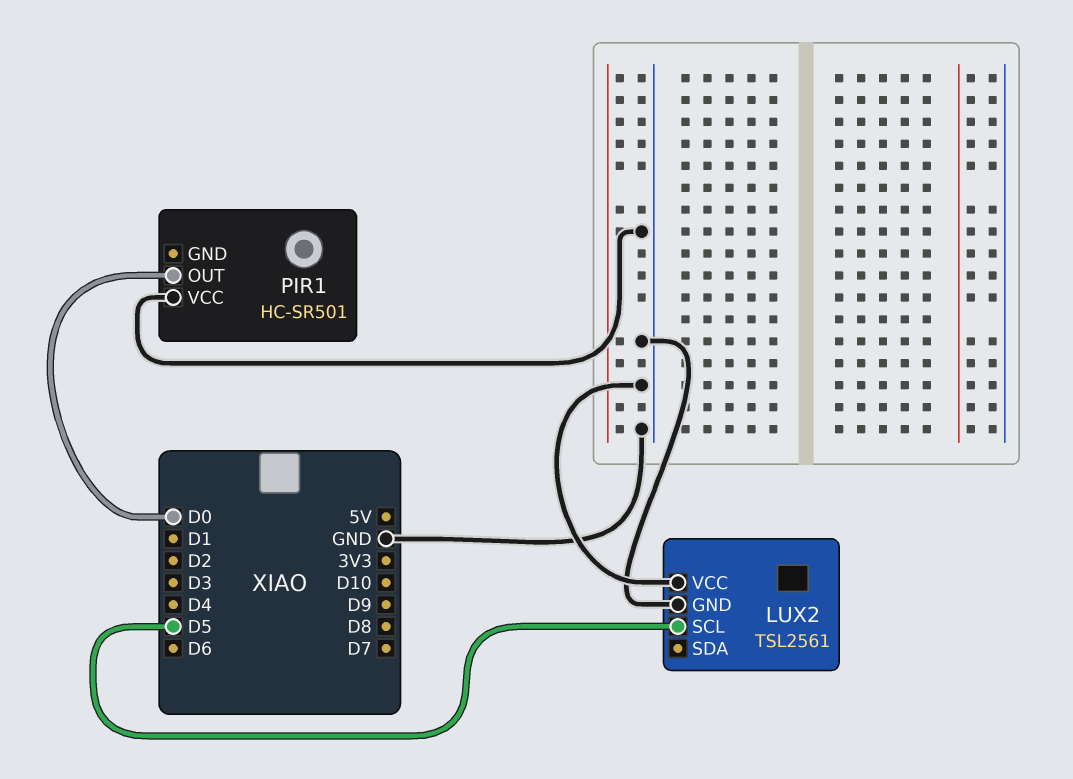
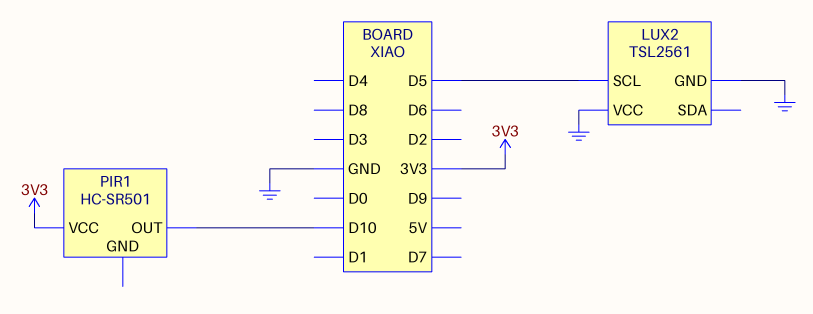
PIR1 pin OUT: D0 -> D10
PIR1 pin VCC: GND -> 3V3

